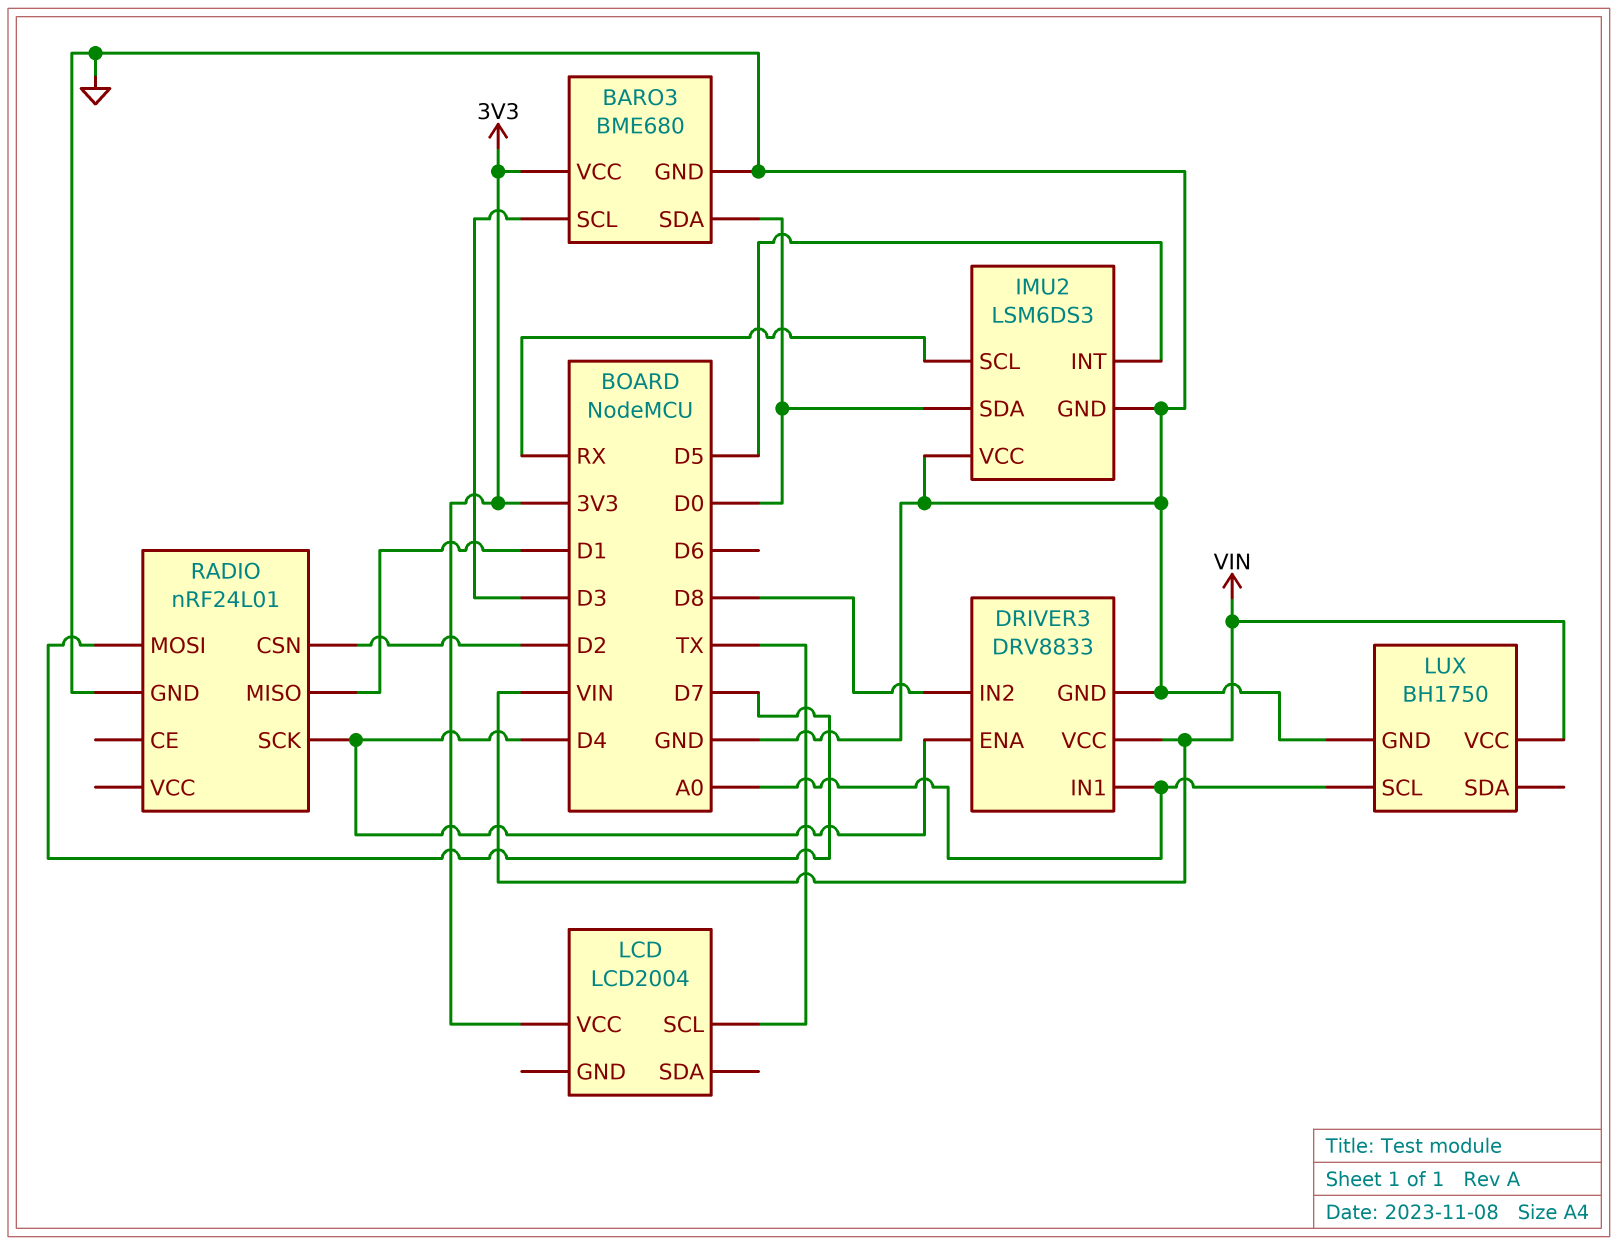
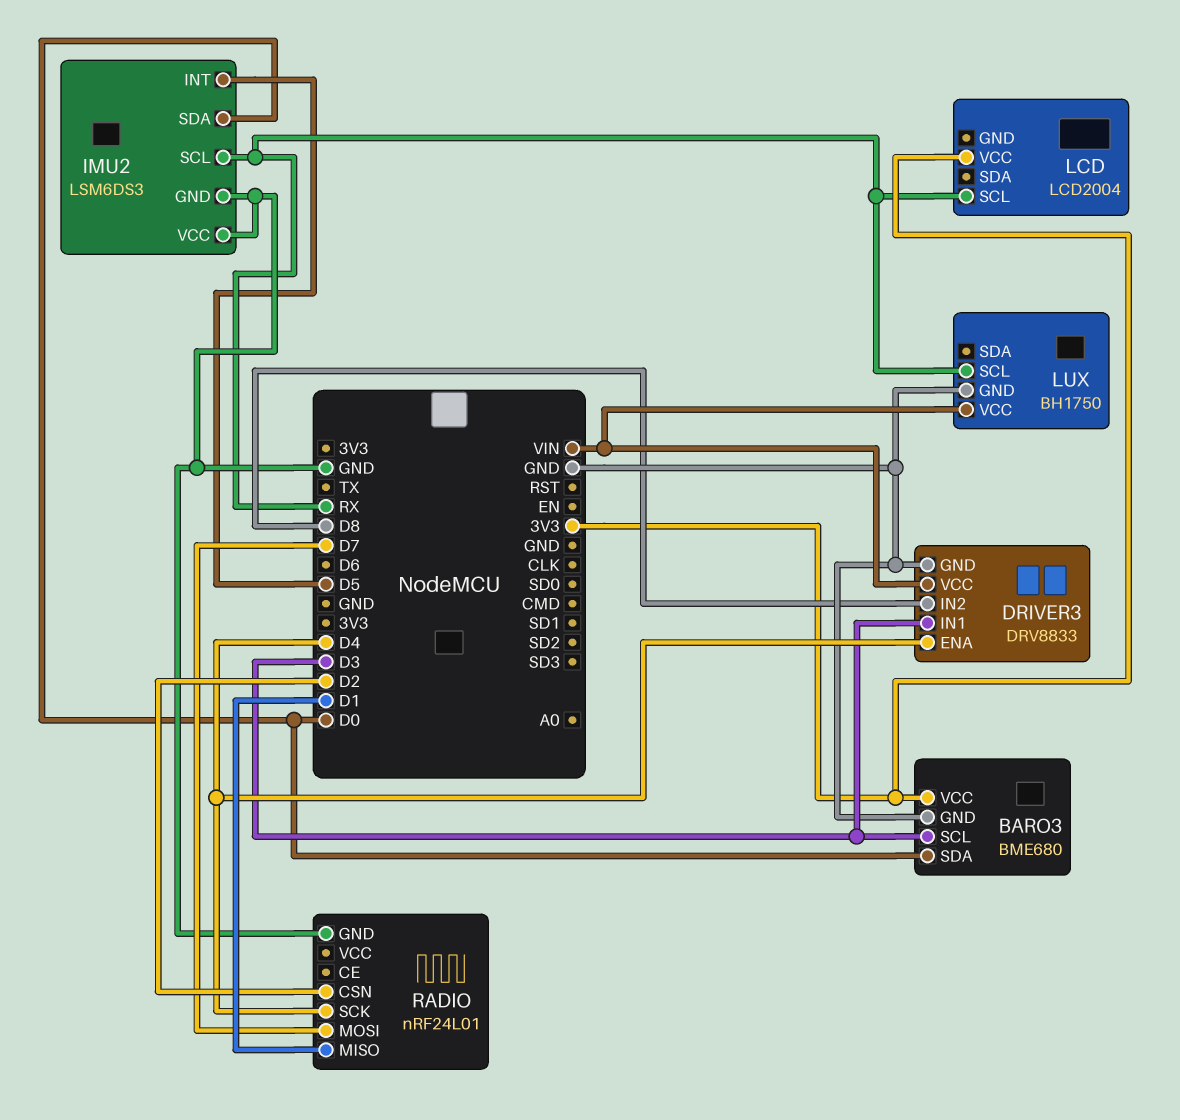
DRIVER3 pin IN1: A0 -> D3
LCD pin SCL: TX -> RX
LUX pin SCL: A0 -> RX

